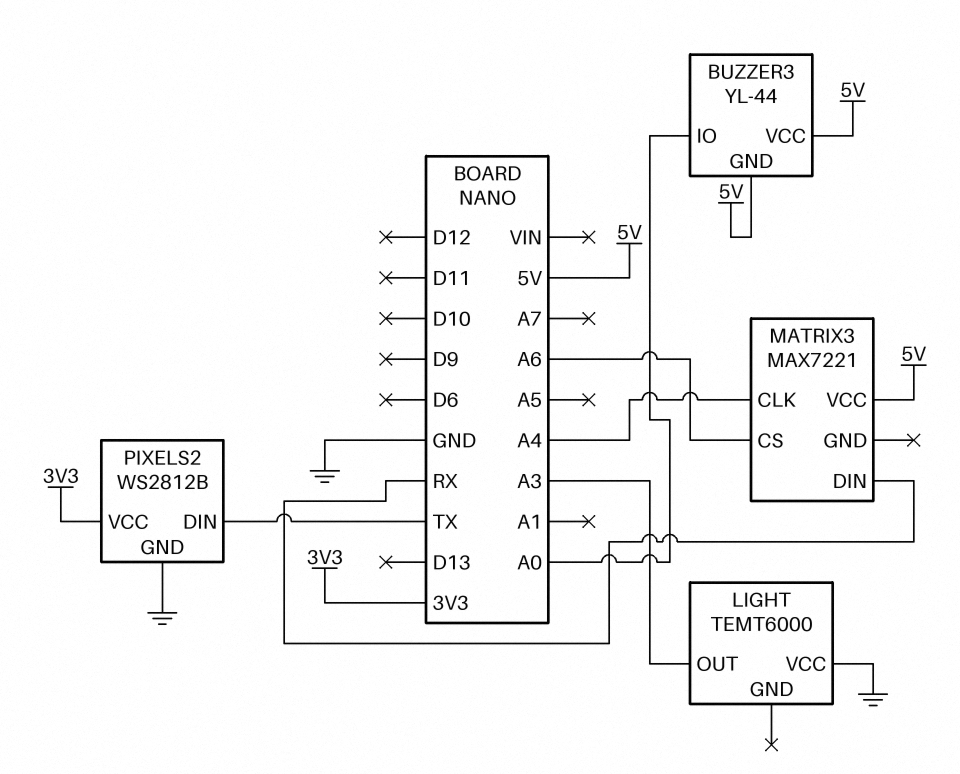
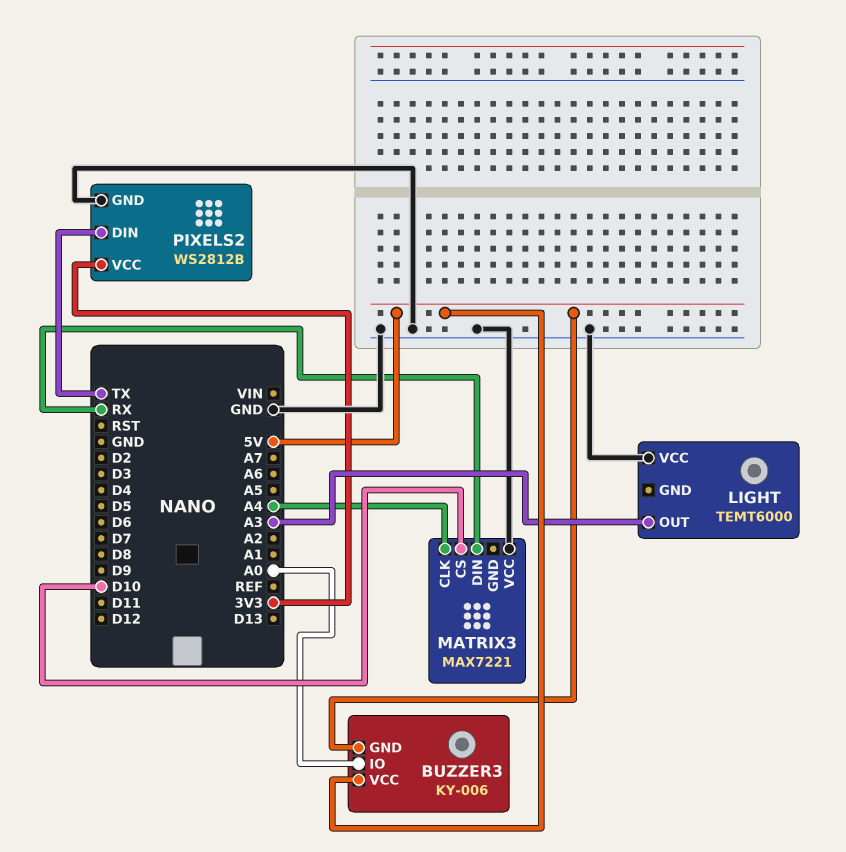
BUZZER3: YL-44 -> KY-006
MATRIX3 pin CS: A6 -> D10
MATRIX3 pin VCC: 5V -> GND

